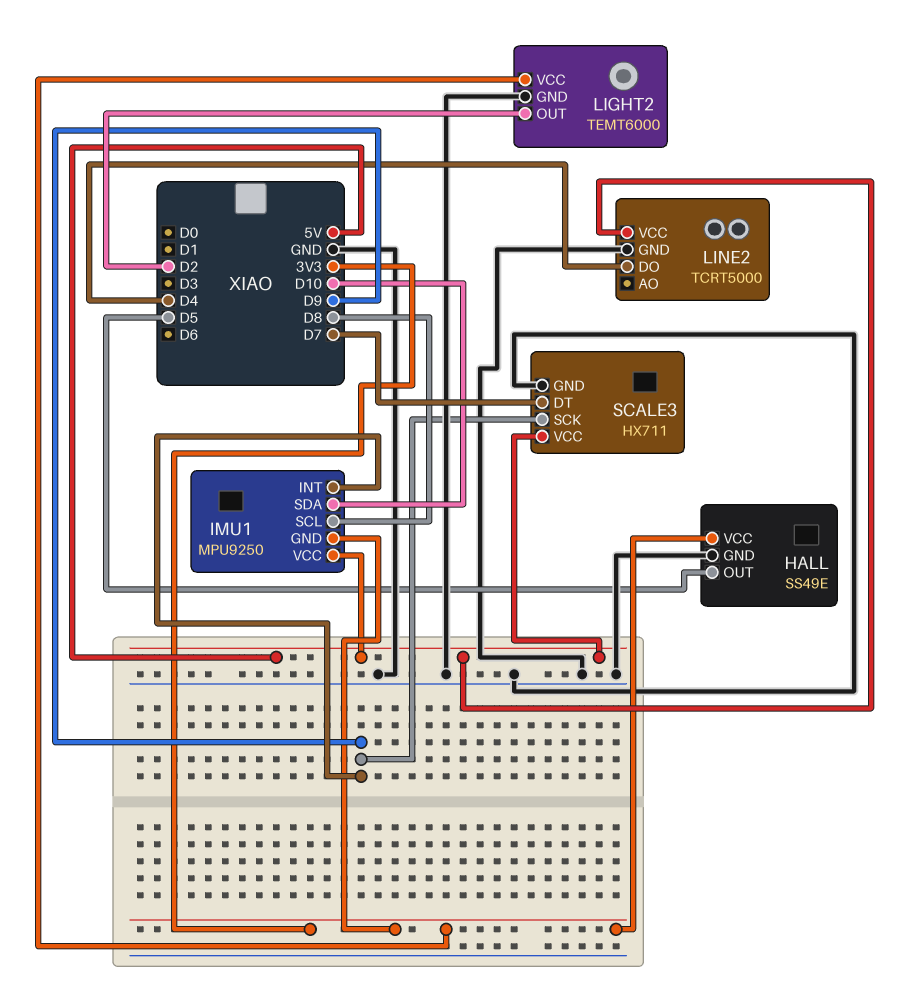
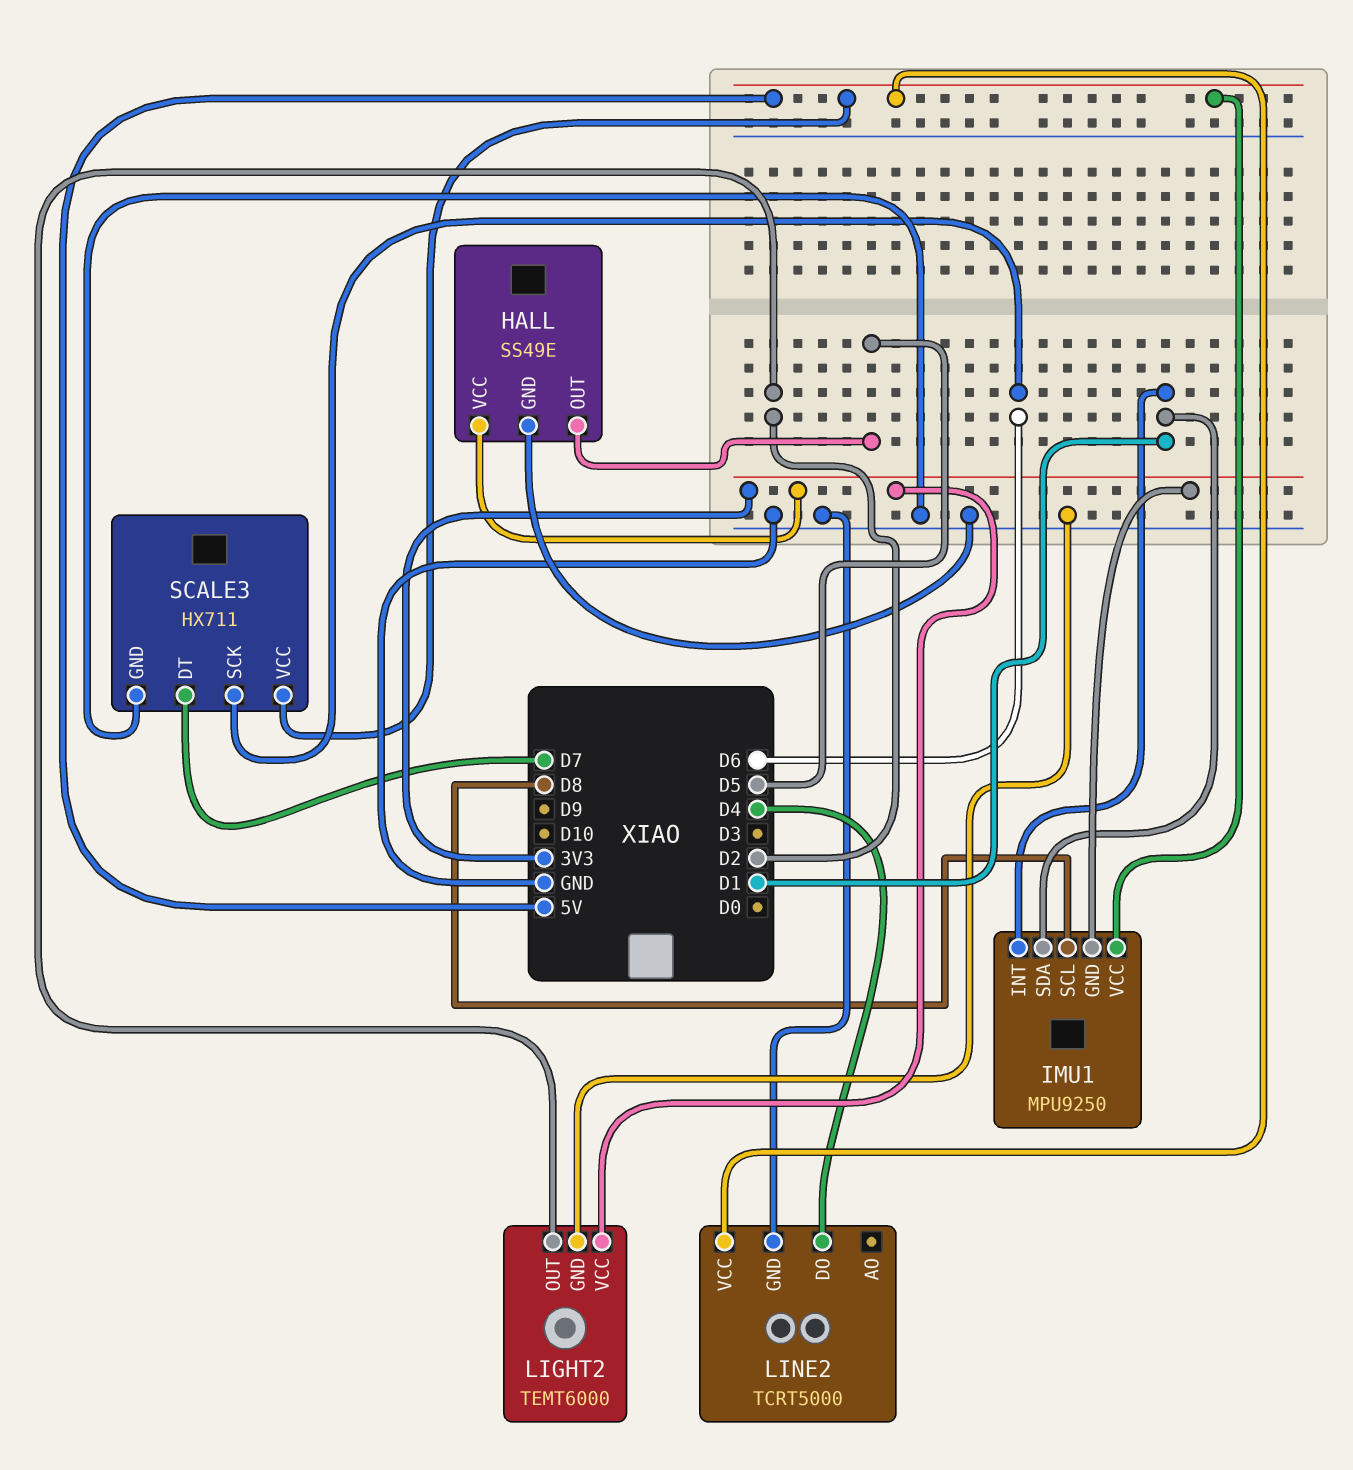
IMU1 pin INT: D9 -> D1
IMU1 pin SDA: D10 -> D1
SCALE3 pin SCK: D9 -> D6

